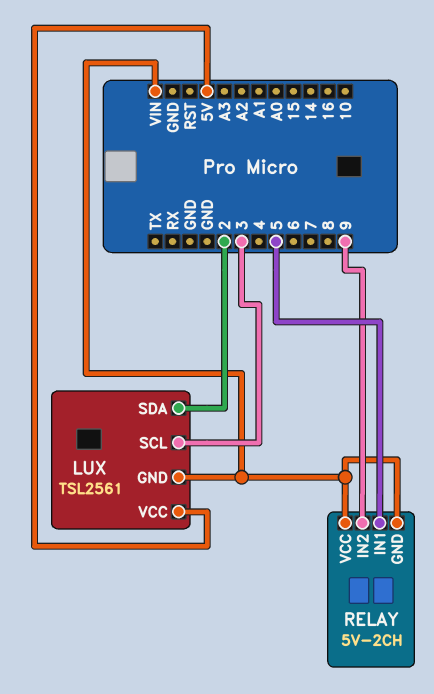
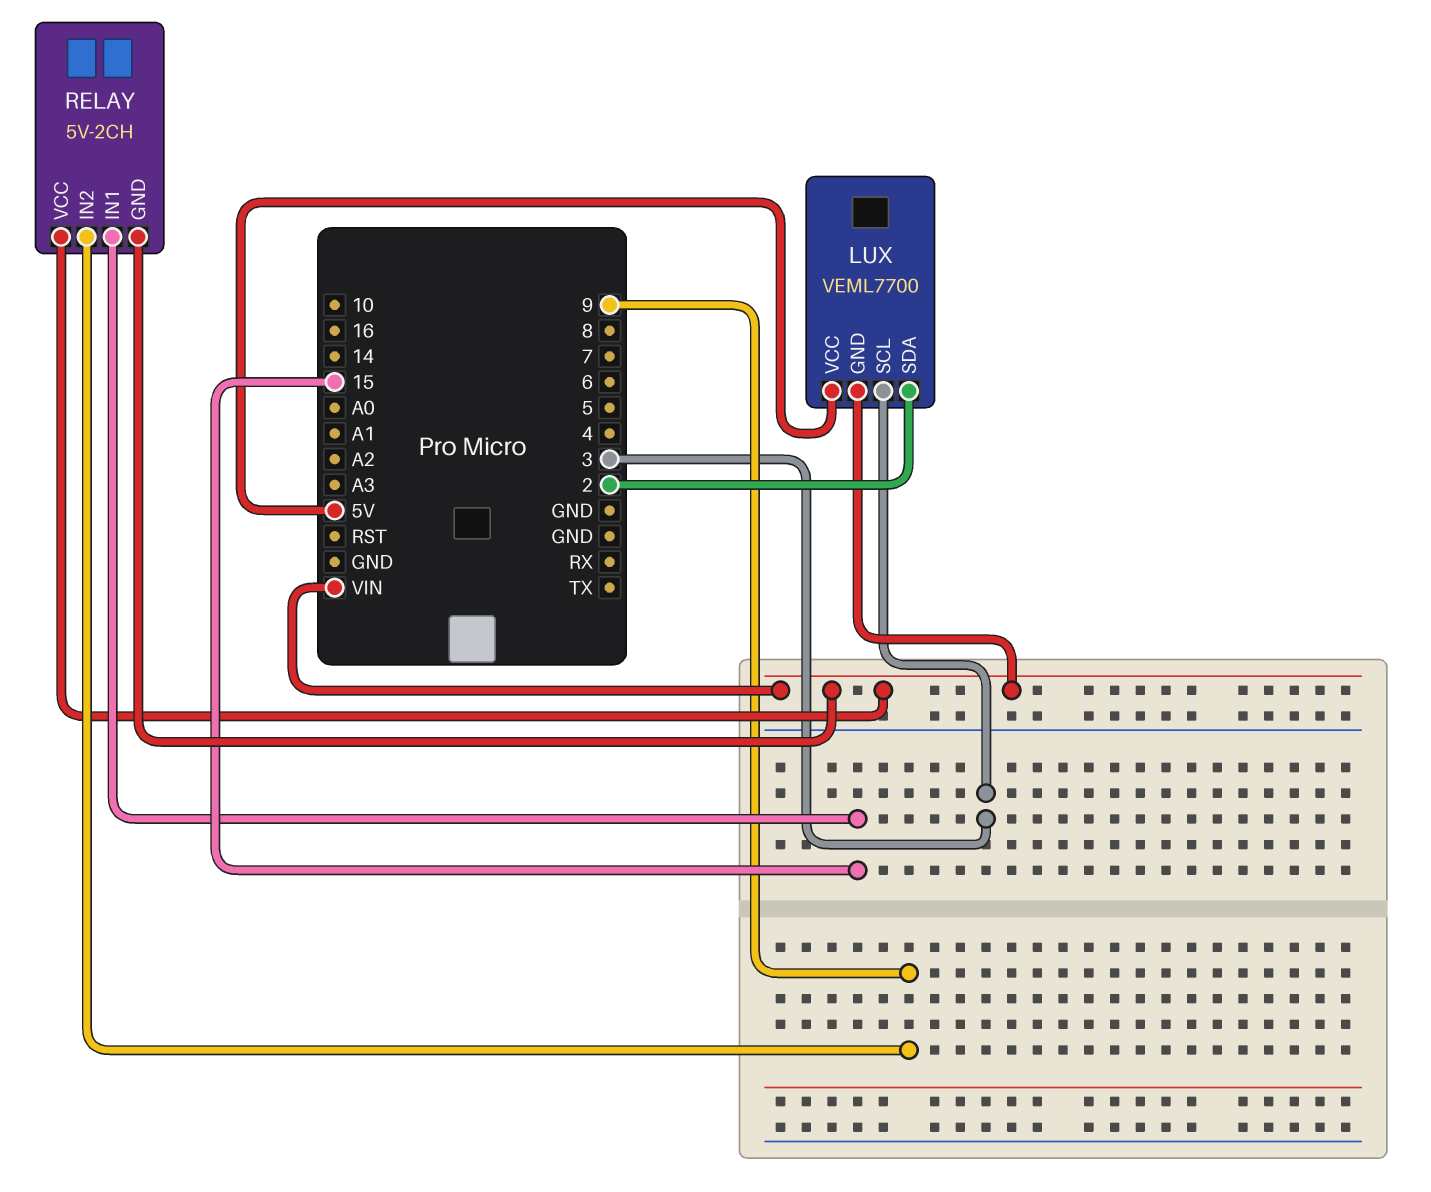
LUX: TSL2561 -> VEML7700
RELAY pin IN1: 5 -> 15

